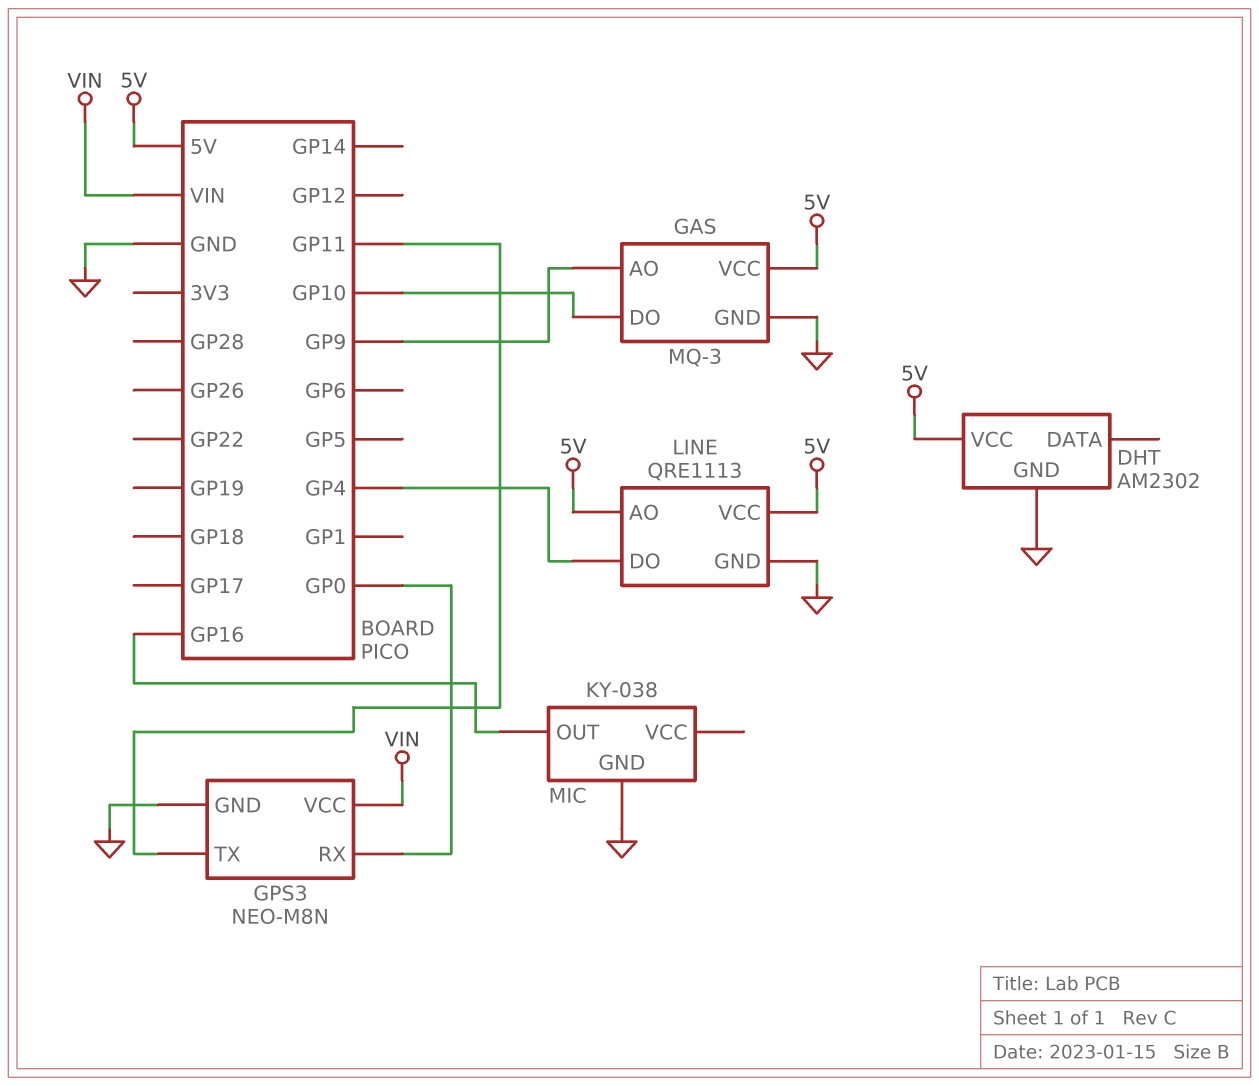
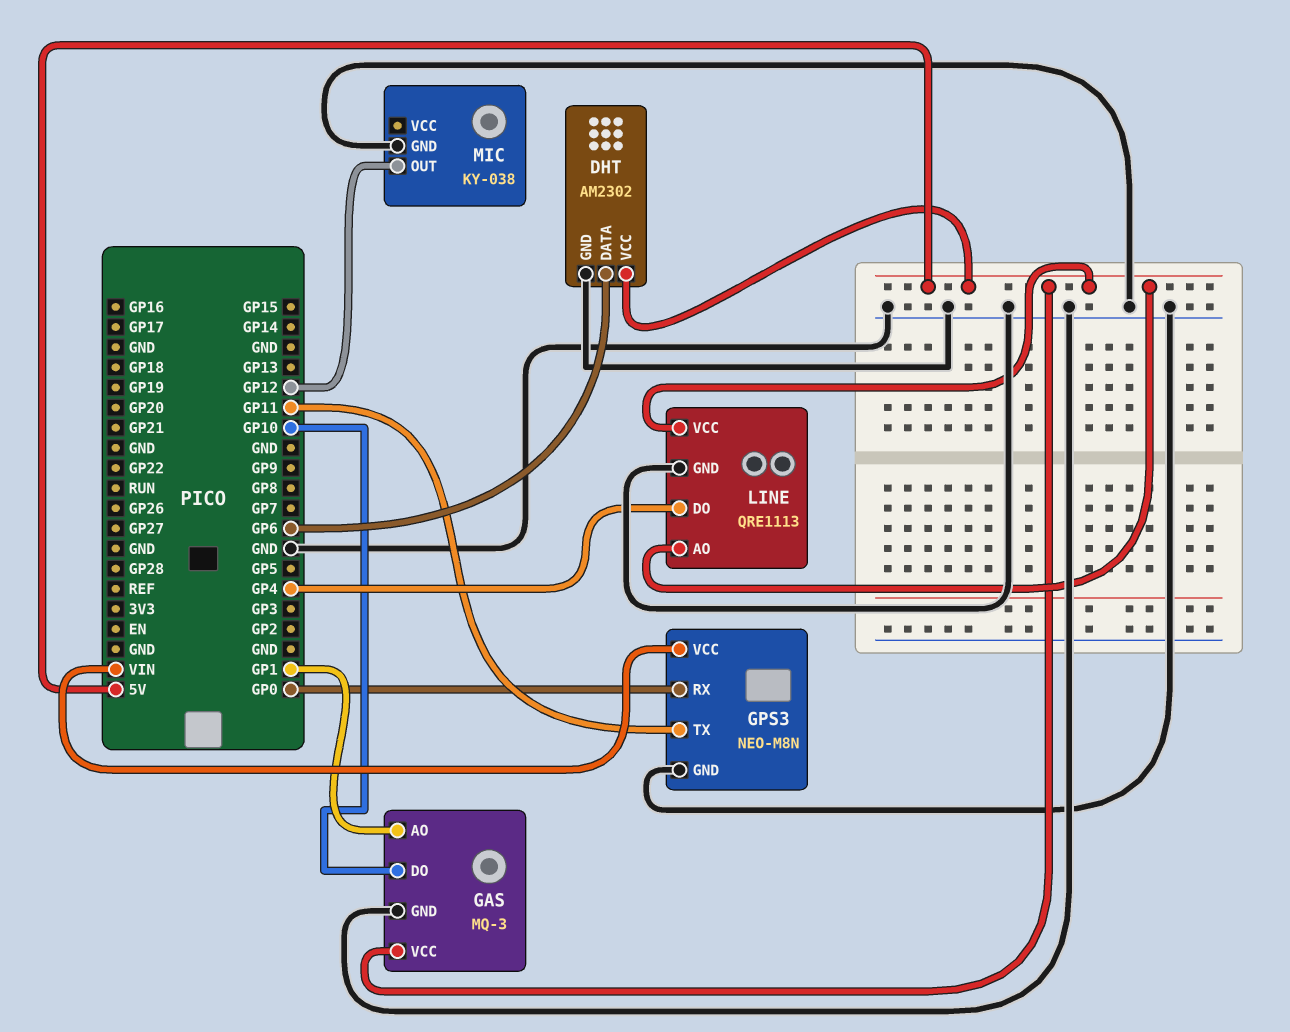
DHT pin DATA: none -> GP6
GAS pin AO: GP9 -> GP1
MIC pin OUT: GP16 -> GP12

